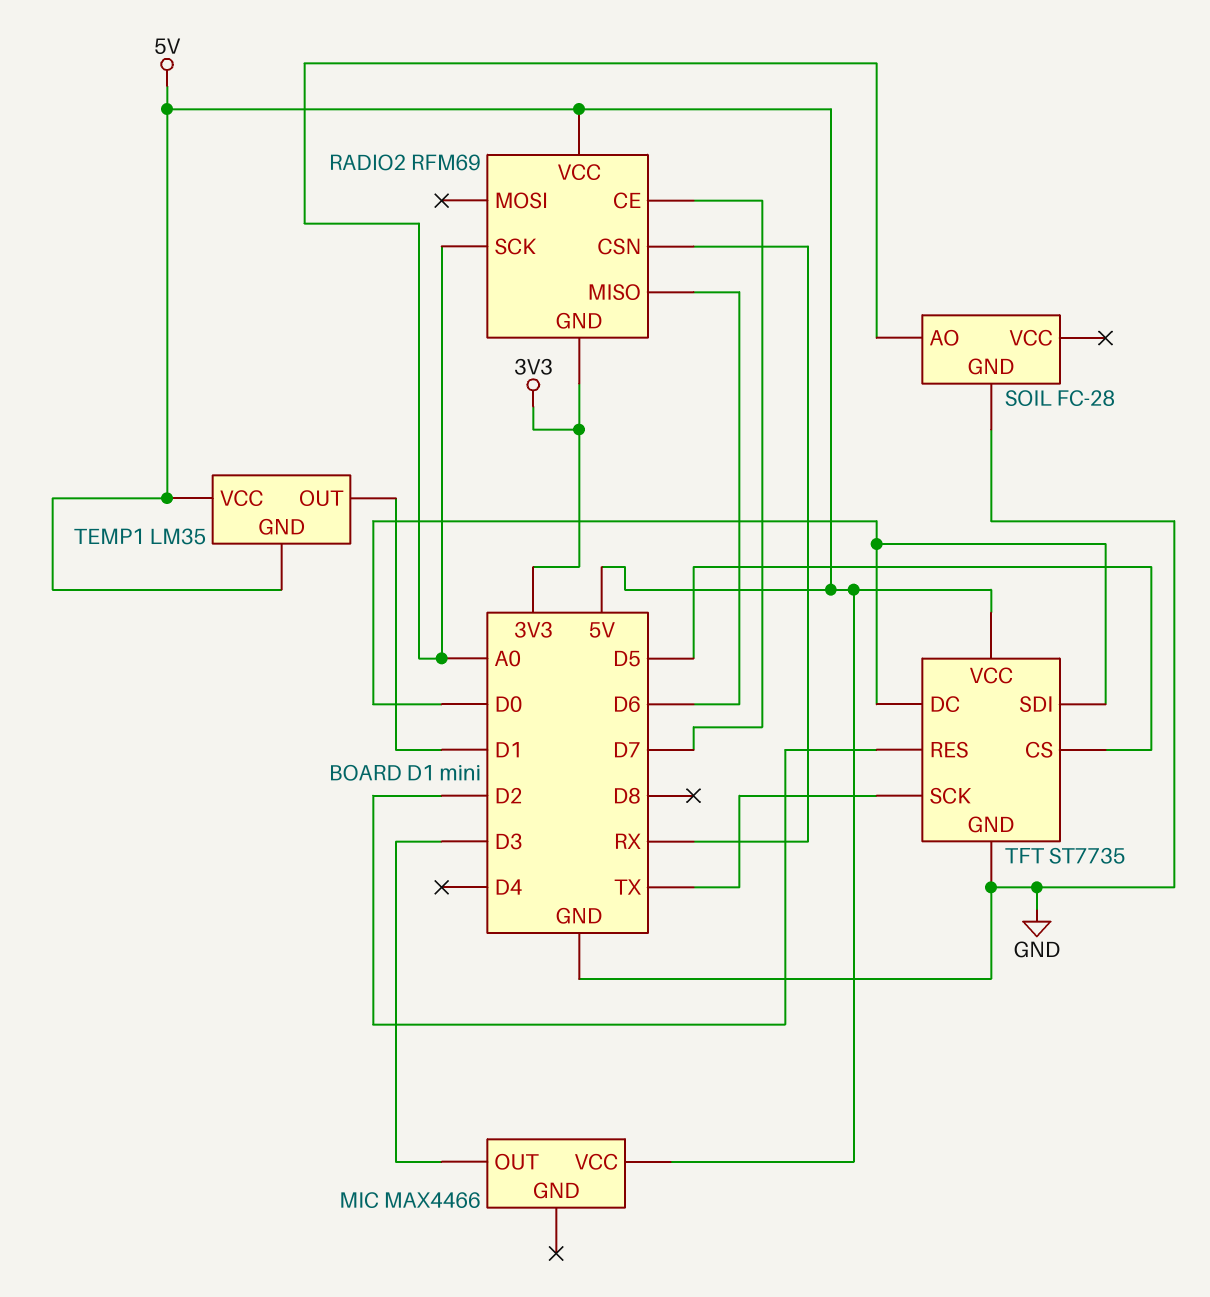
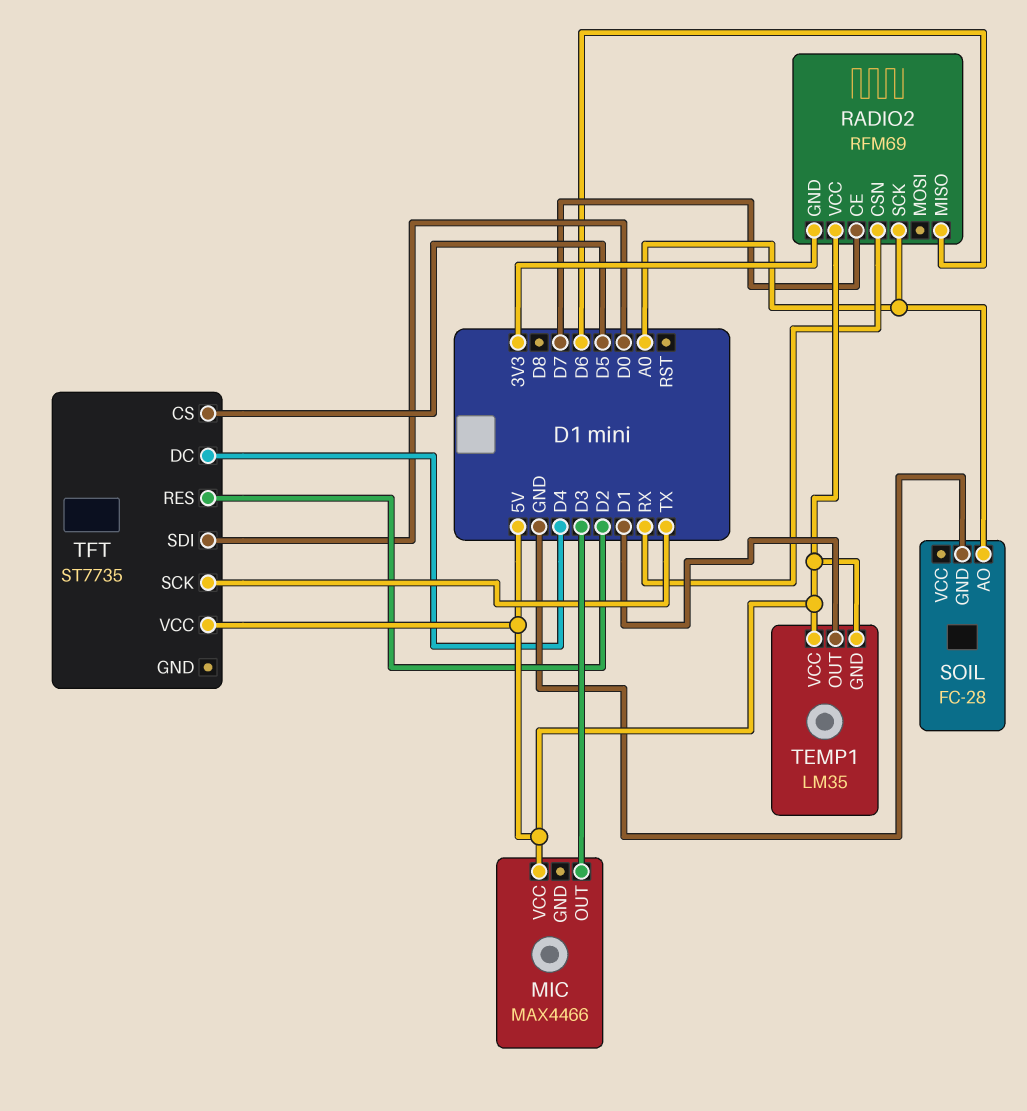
TFT pin DC: D0 -> D4
TFT pin GND: GND -> none

